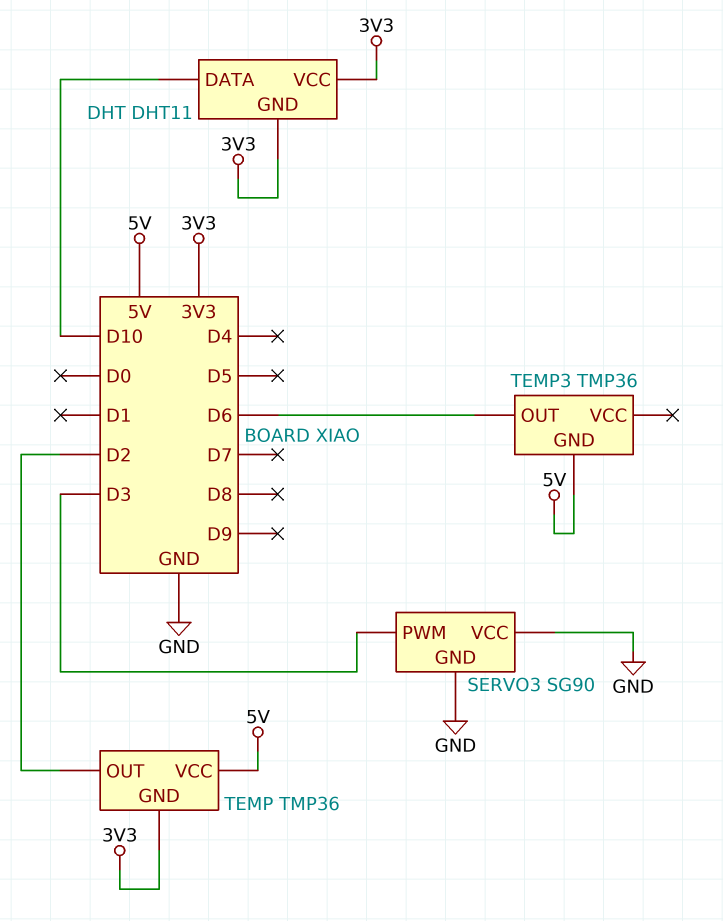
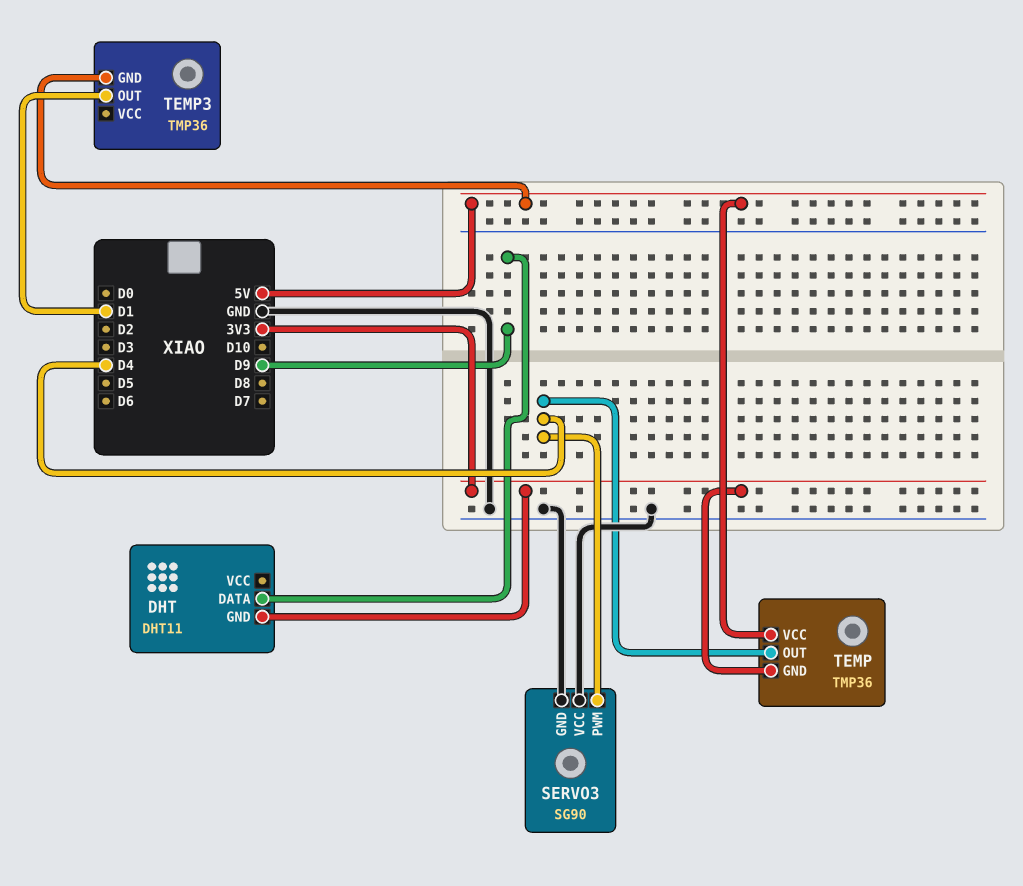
DHT pin DATA: D10 -> D9
DHT pin VCC: 3V3 -> none
SERVO3 pin PWM: D3 -> D4
TEMP pin OUT: D2 -> D4
TEMP3 pin OUT: D6 -> D1

